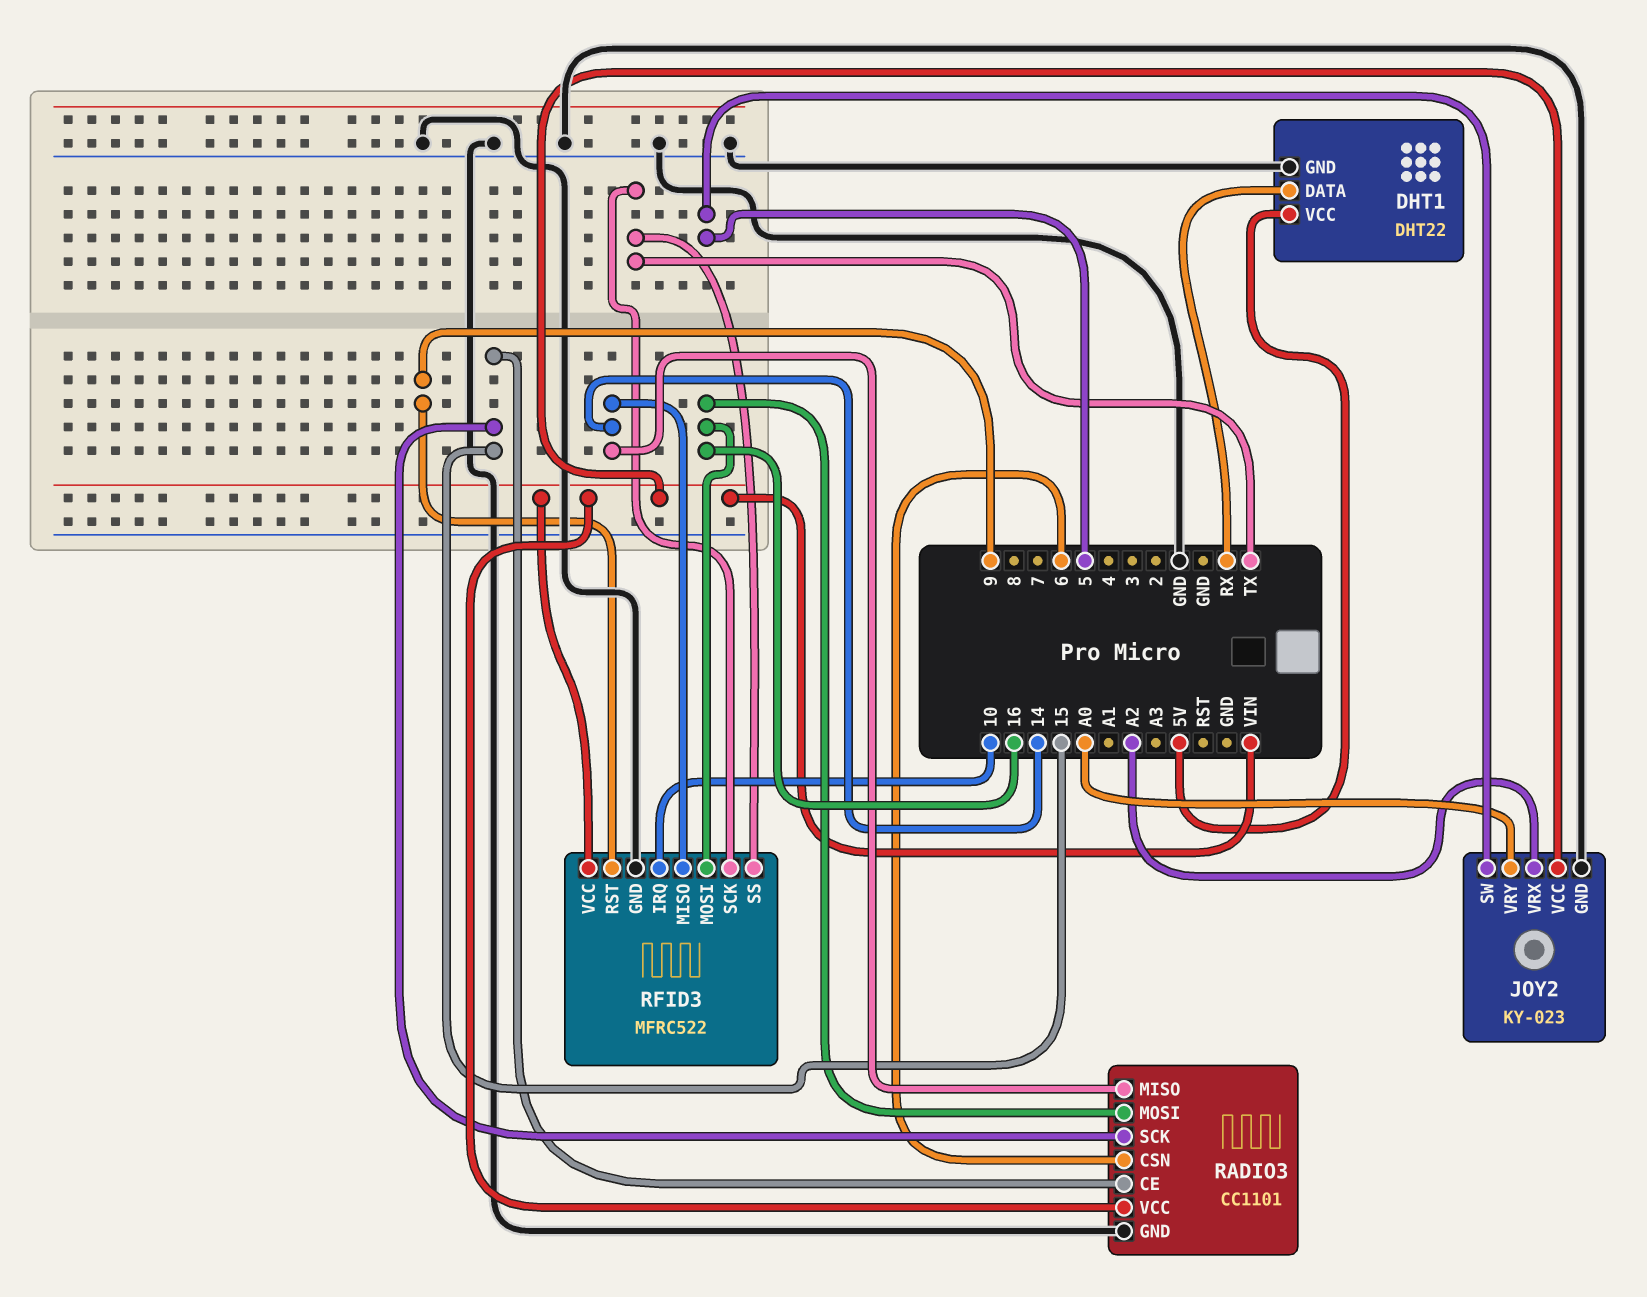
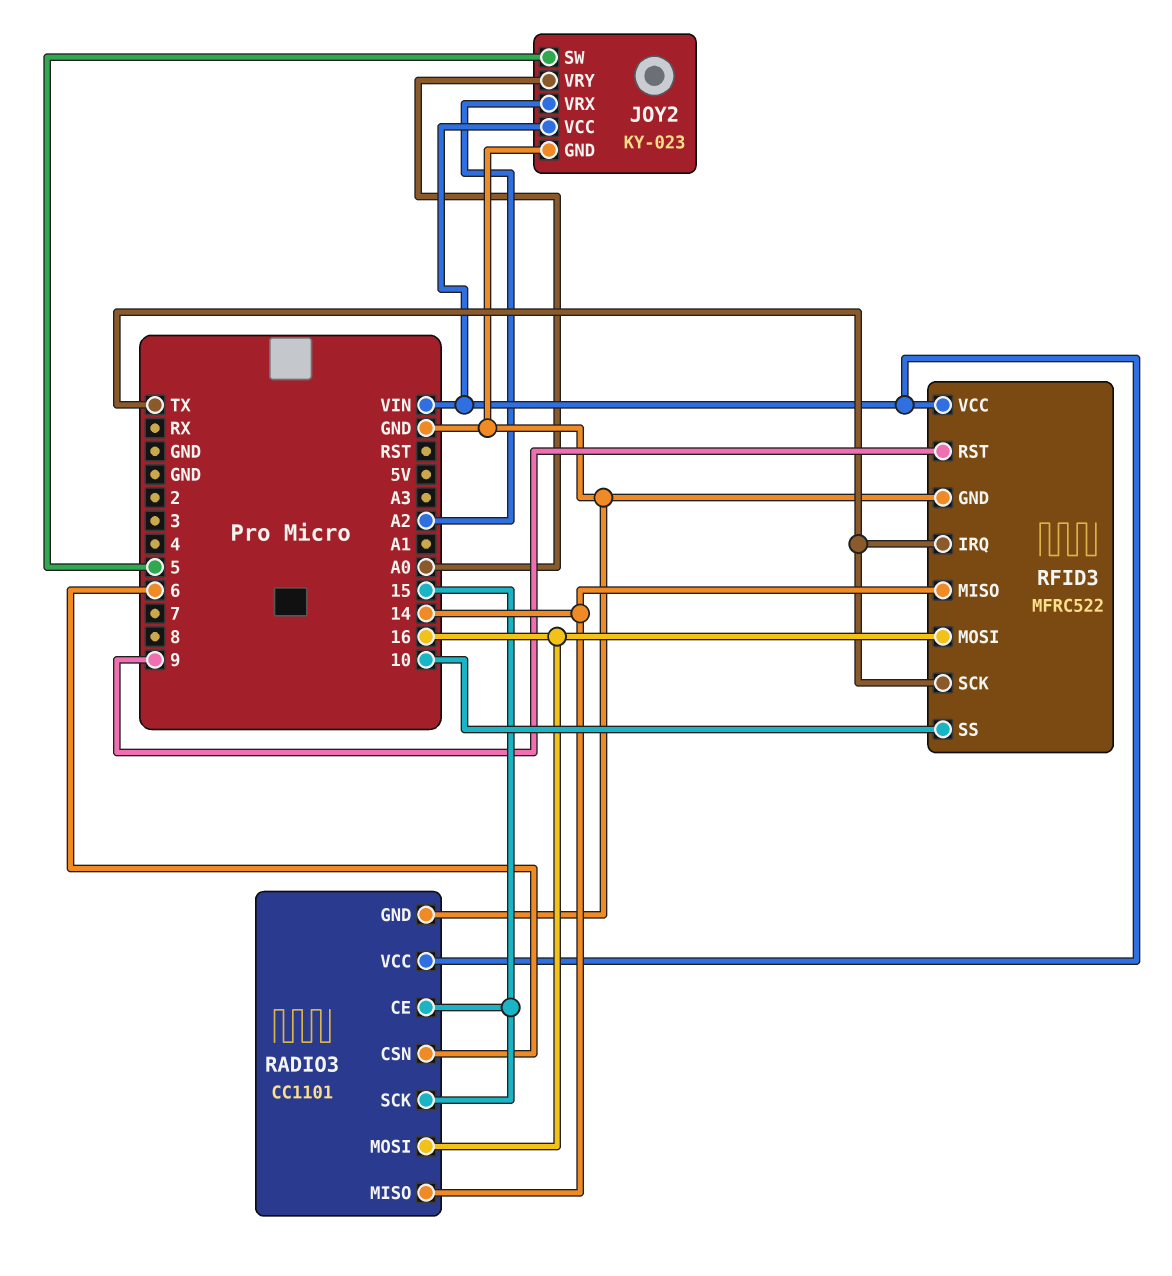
DHT1: DHT22 -> none
DHT1 pin DATA: RX -> none
DHT1 pin GND: GND -> none
DHT1 pin VCC: 5V -> none
RFID3 pin IRQ: 10 -> TX
RFID3 pin SS: TX -> 10

